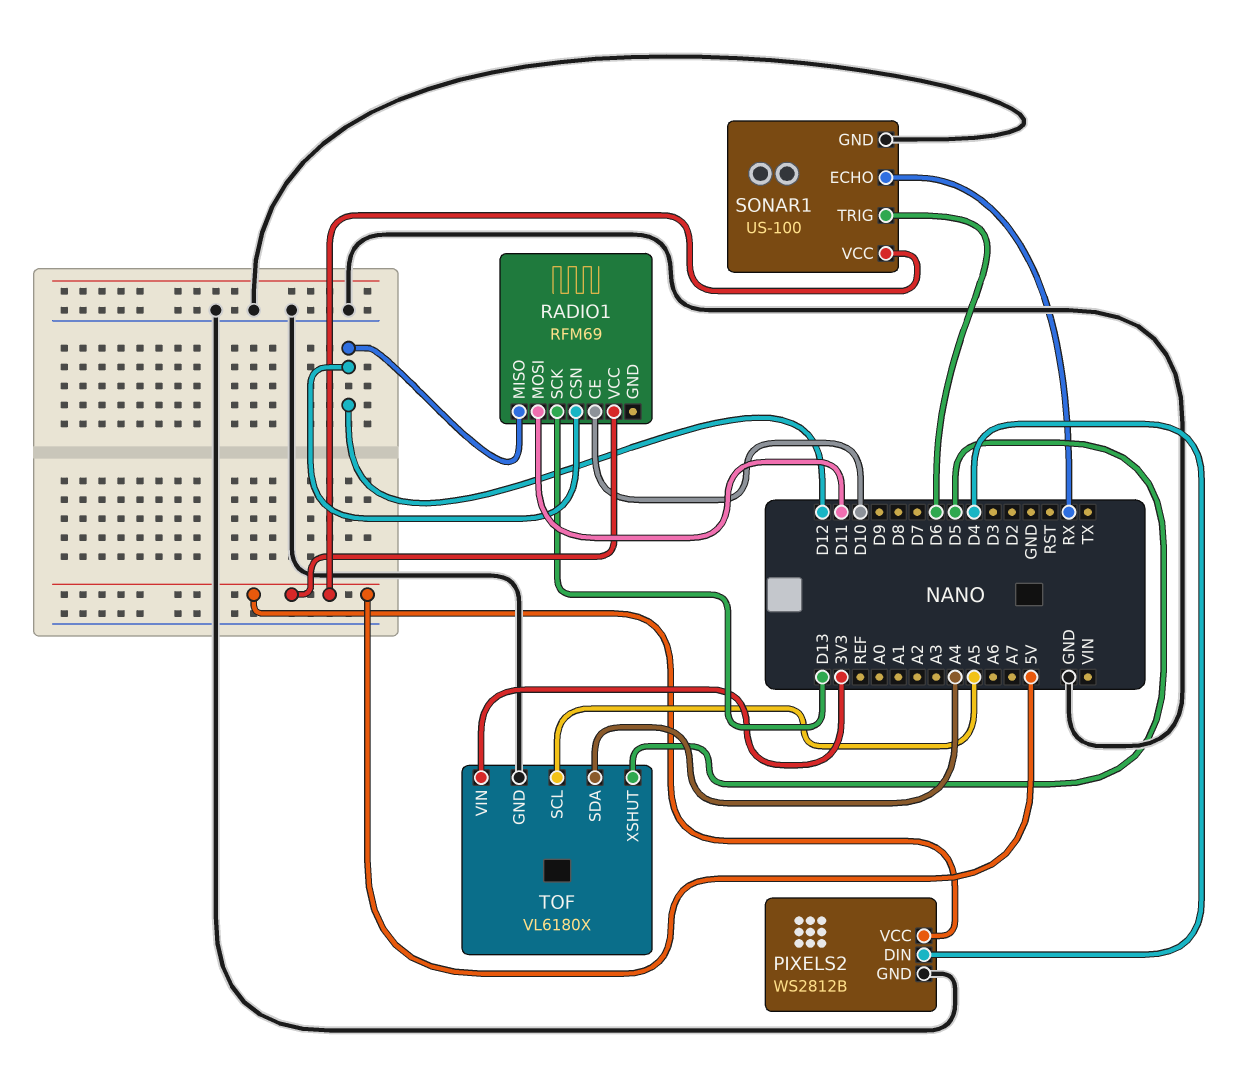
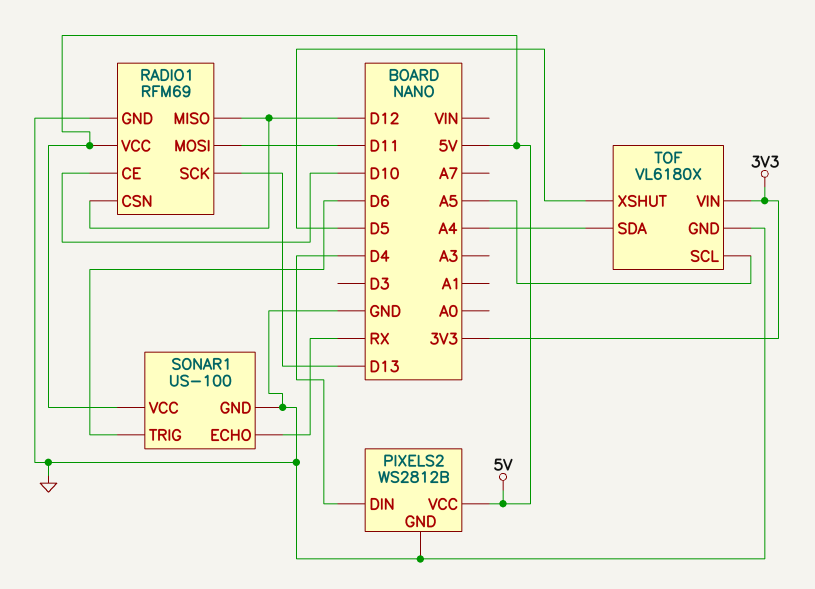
RADIO1 pin GND: none -> GND

